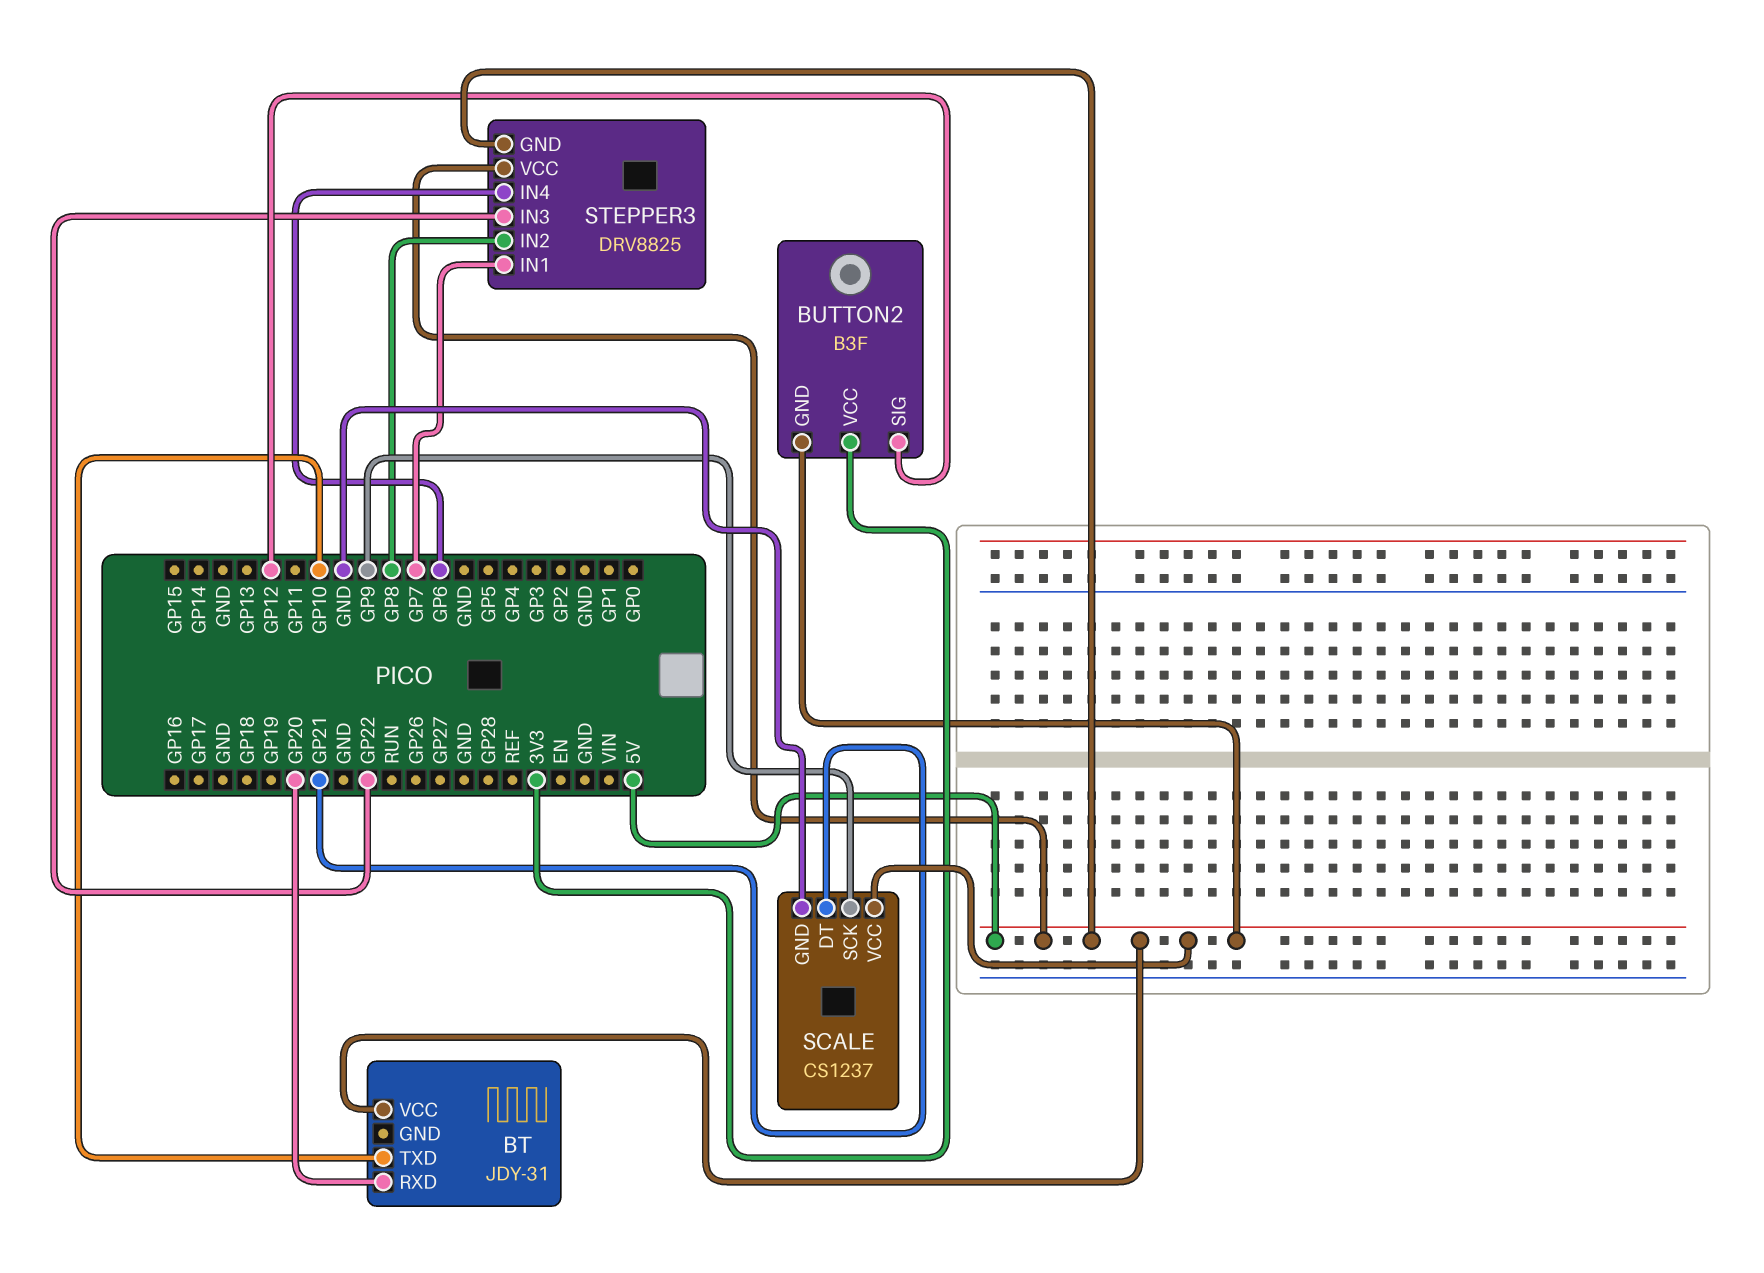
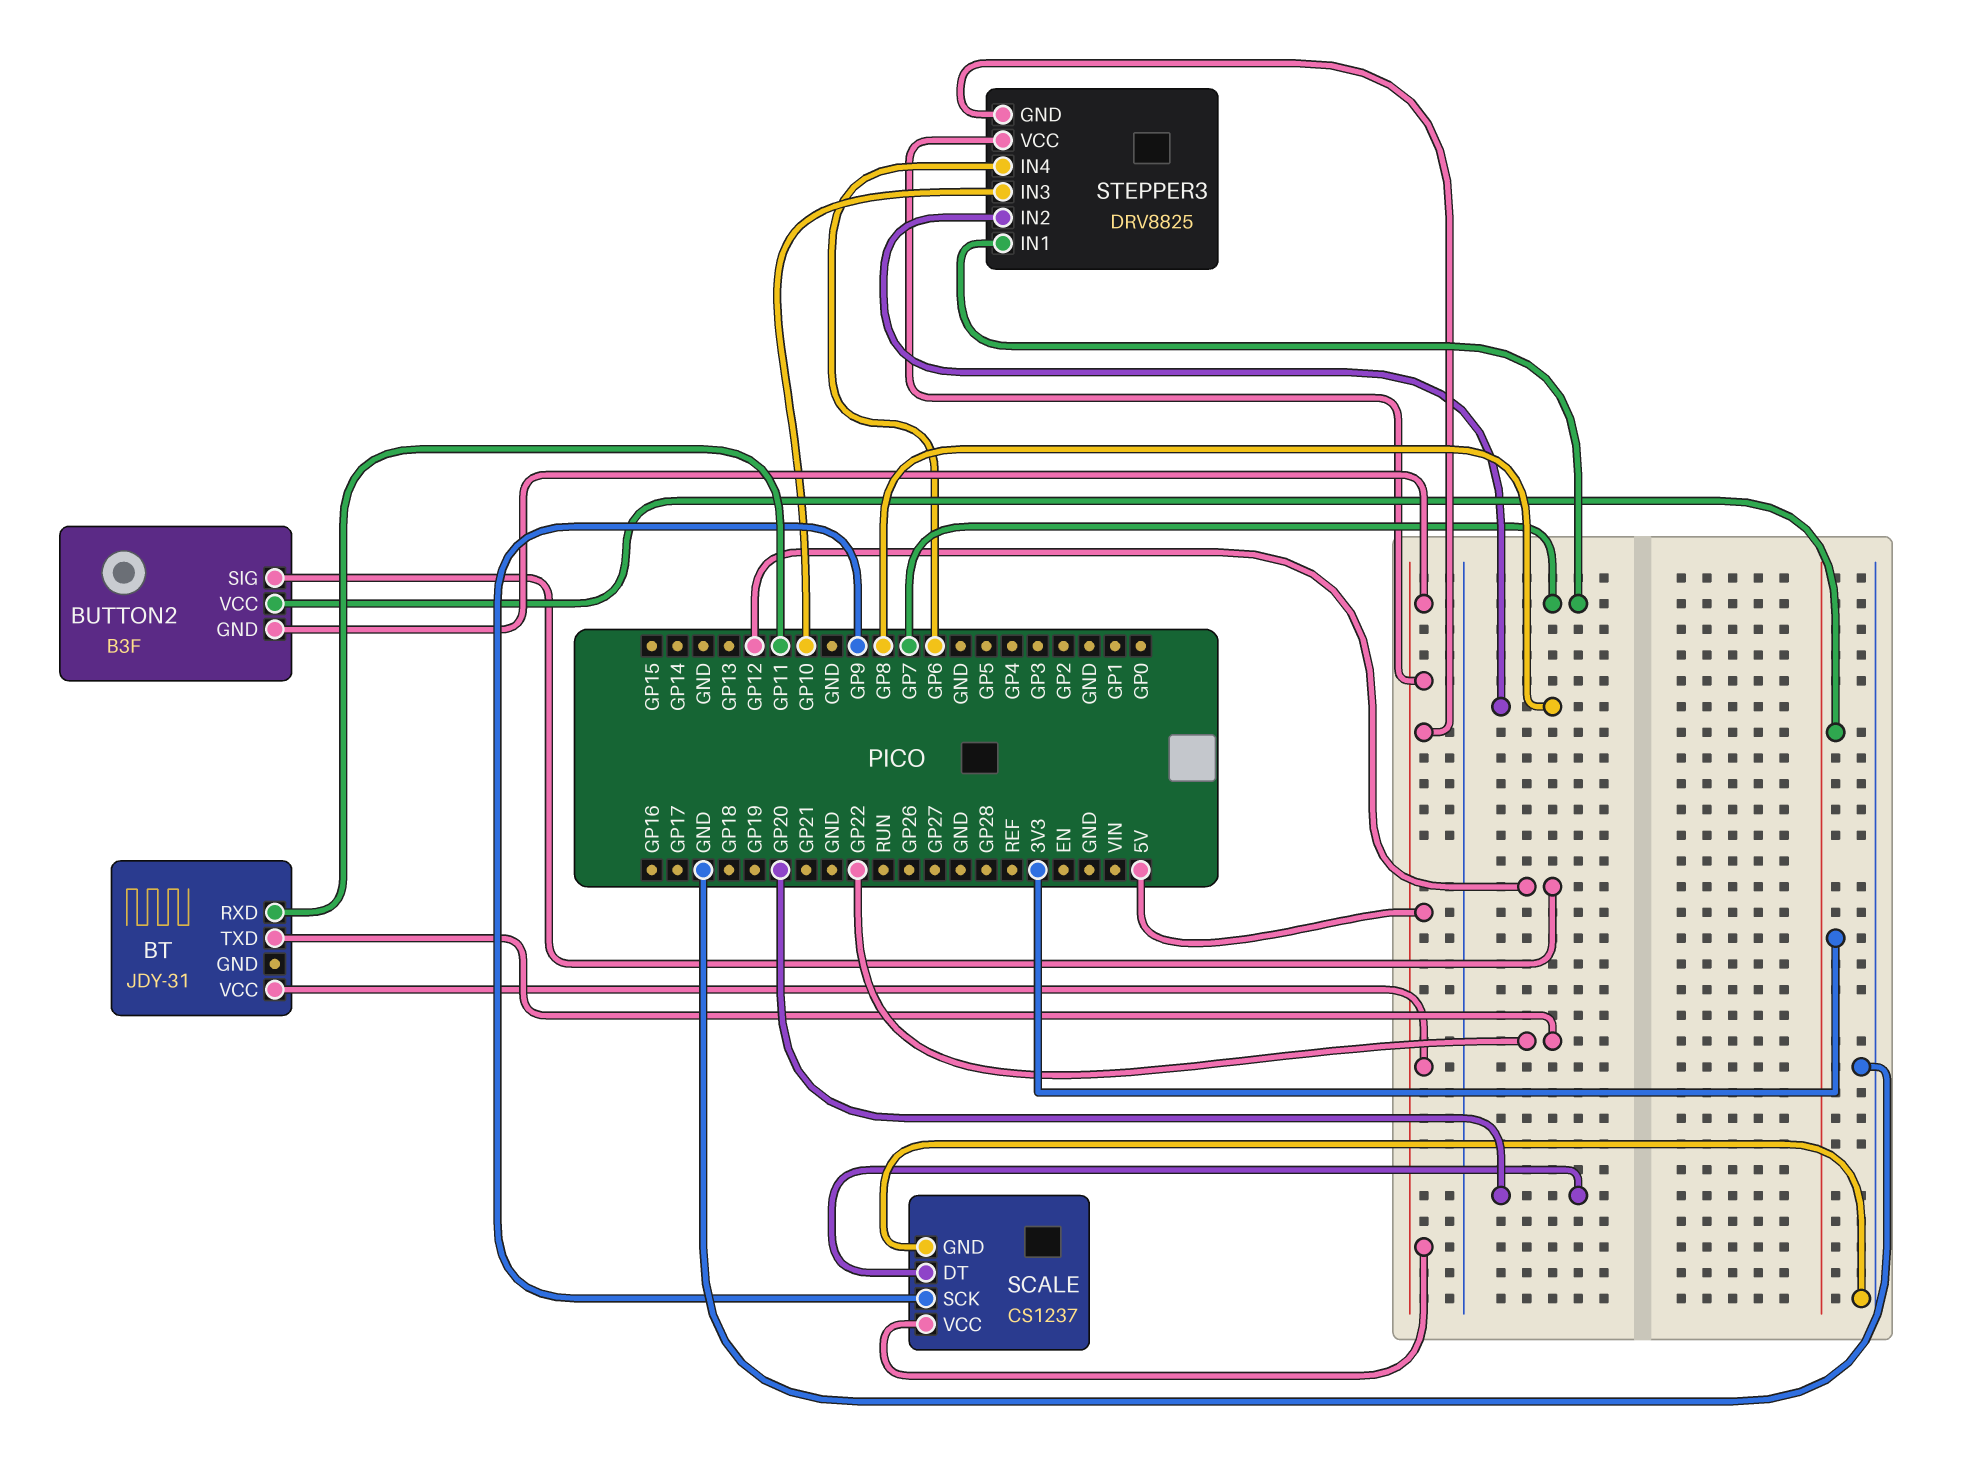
BT pin RXD: GP20 -> GP11
BT pin TXD: GP10 -> GP22
SCALE pin DT: GP21 -> GP20
STEPPER3 pin IN3: GP22 -> GP10

